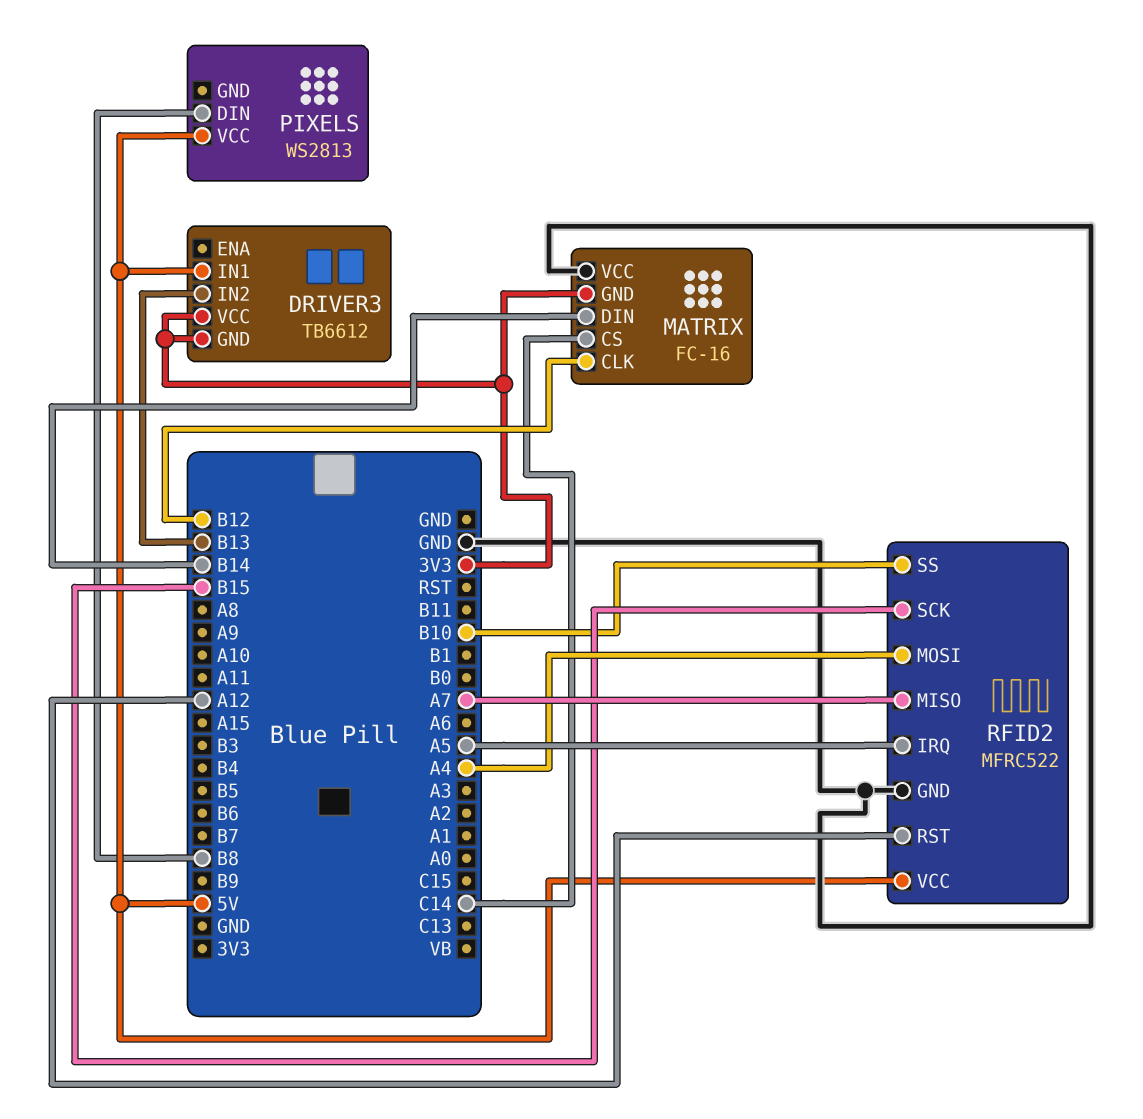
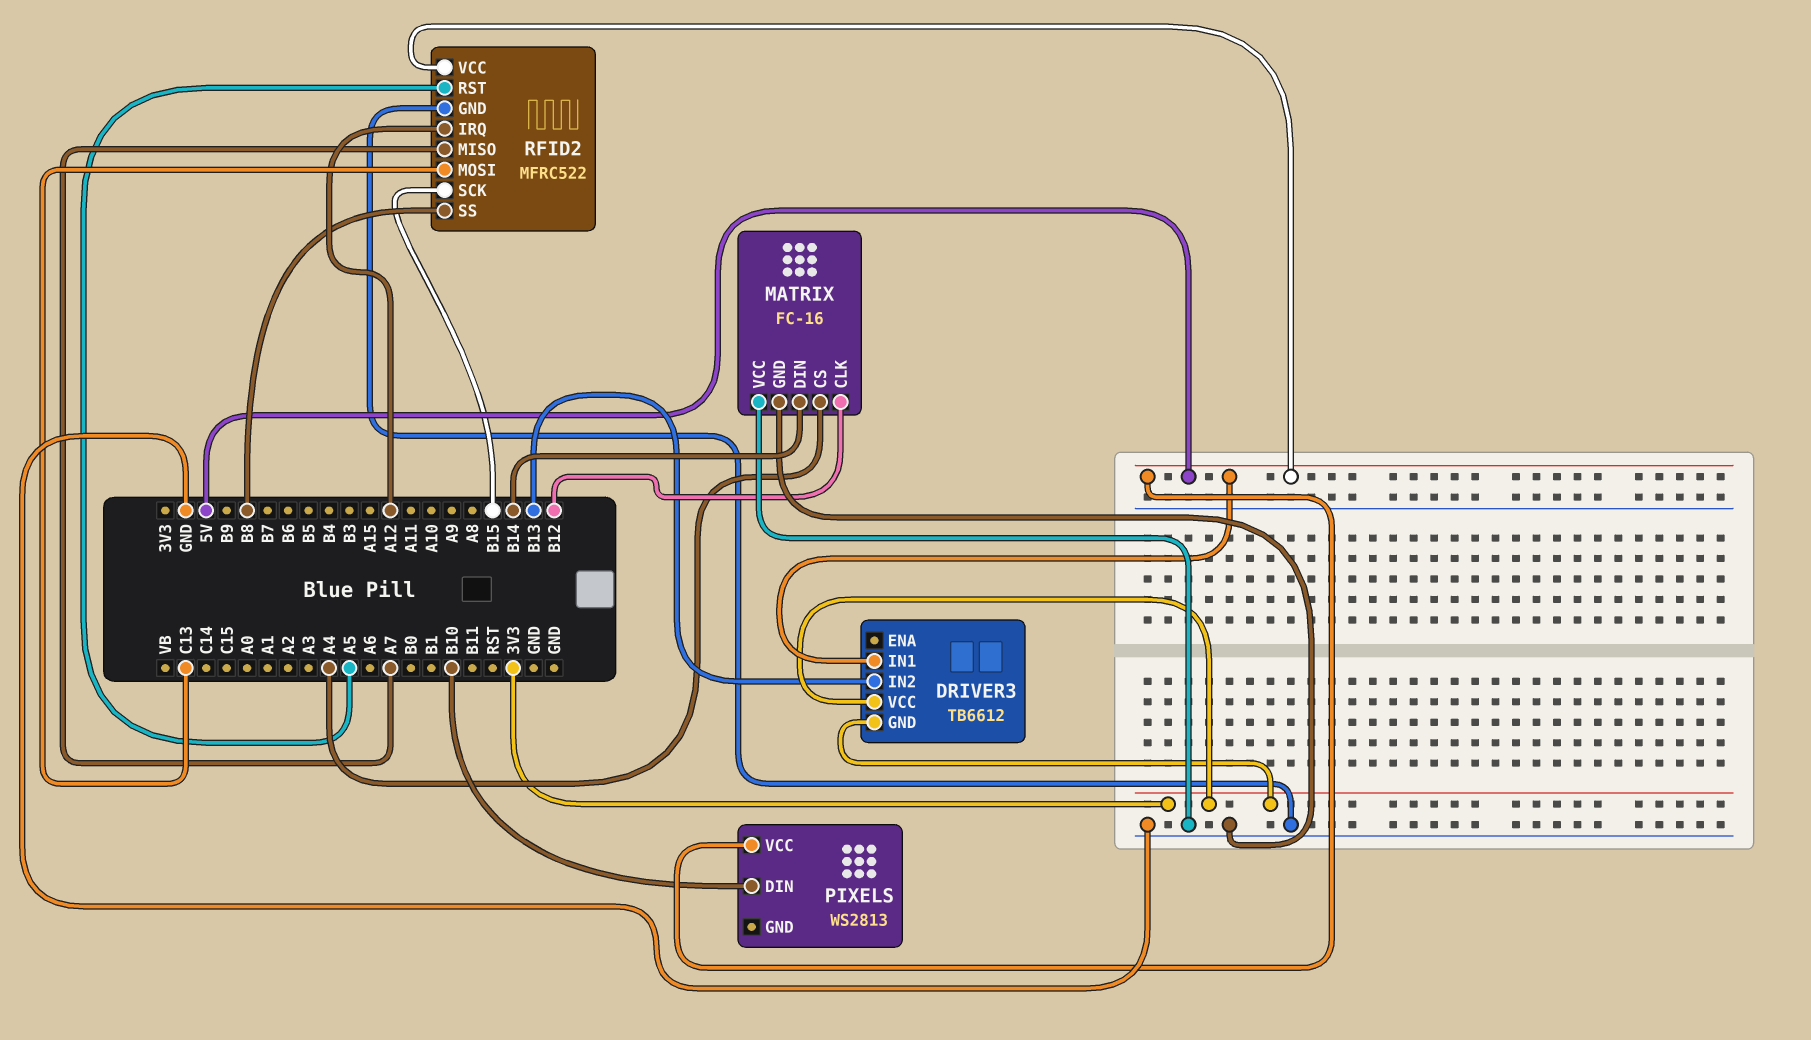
MATRIX pin CS: C14 -> A4
MATRIX pin GND: 3V3 -> GND
PIXELS pin DIN: B8 -> B10
RFID2 pin IRQ: A5 -> A12
RFID2 pin MOSI: A4 -> C13
RFID2 pin RST: A12 -> A5
RFID2 pin SS: B10 -> B8

